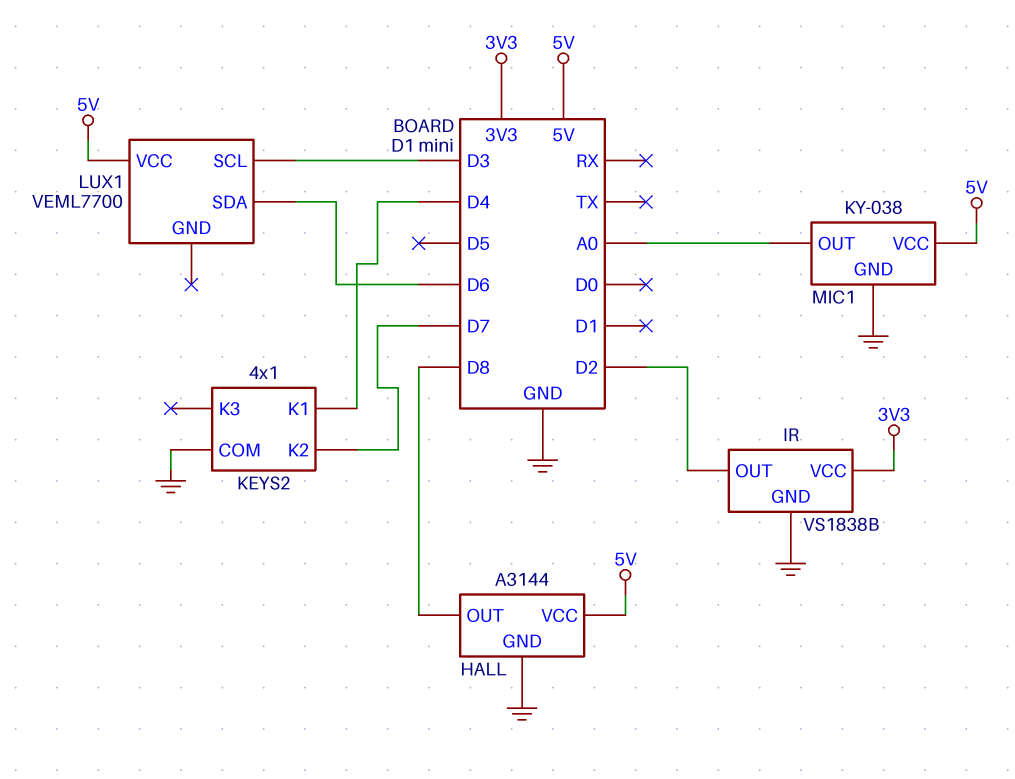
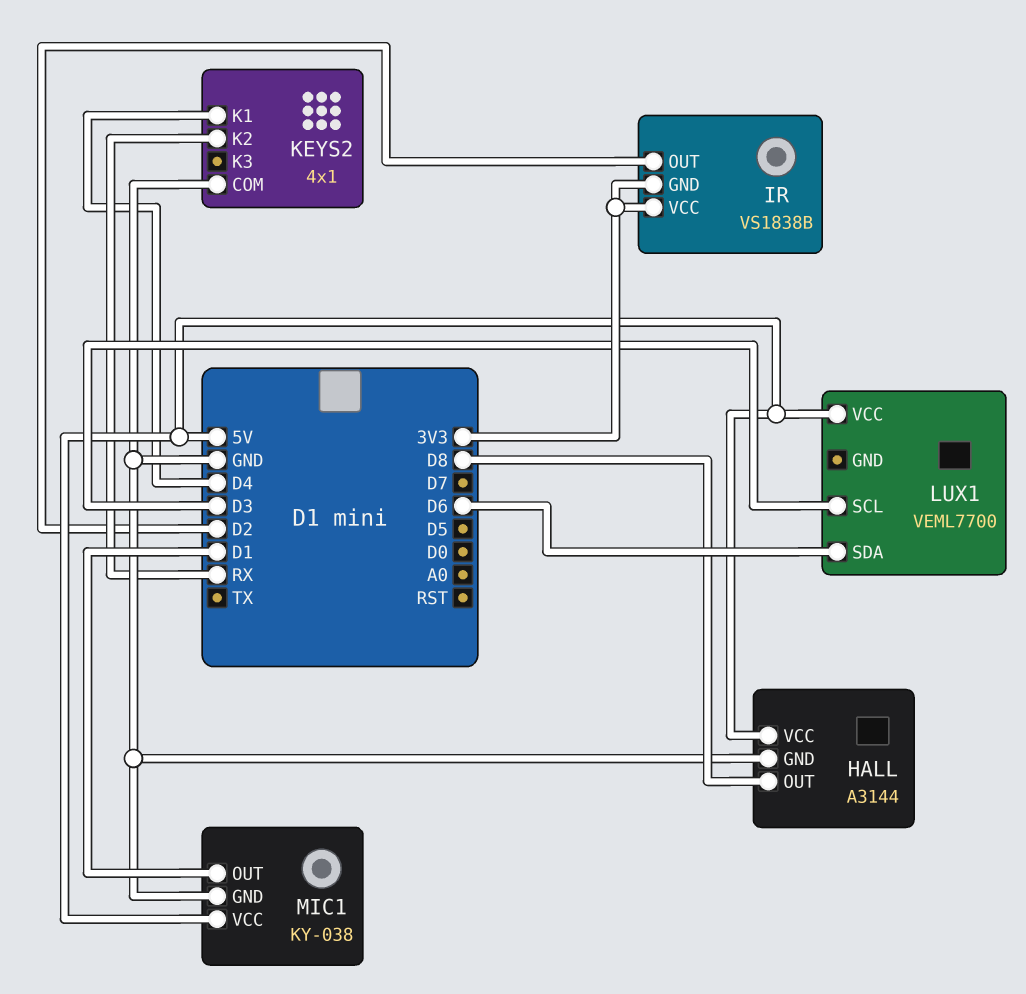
IR pin GND: GND -> 3V3
KEYS2 pin K2: D7 -> RX
MIC1 pin OUT: A0 -> D1

